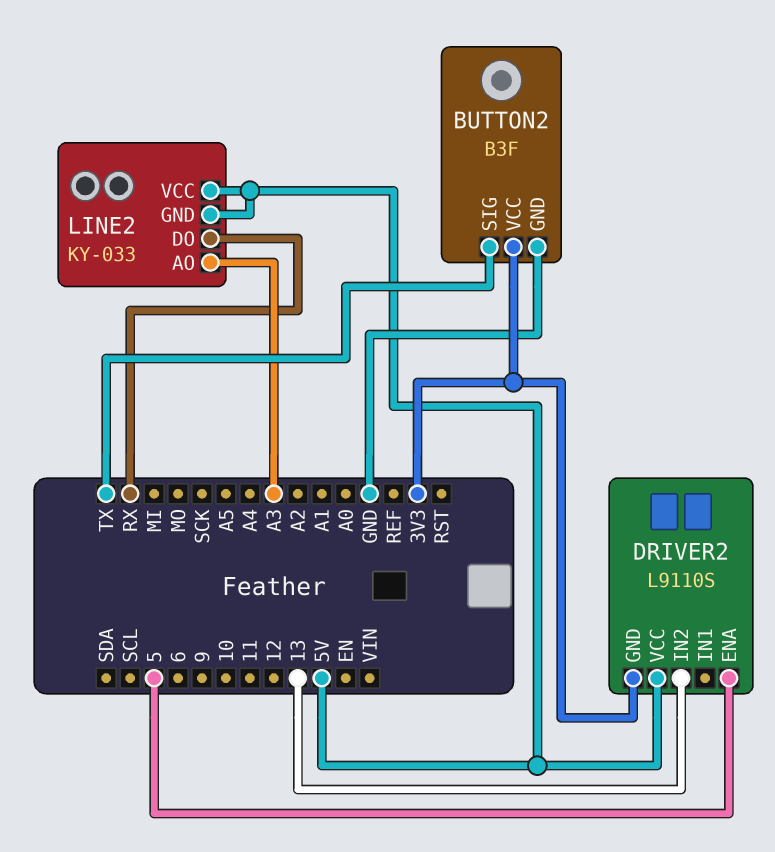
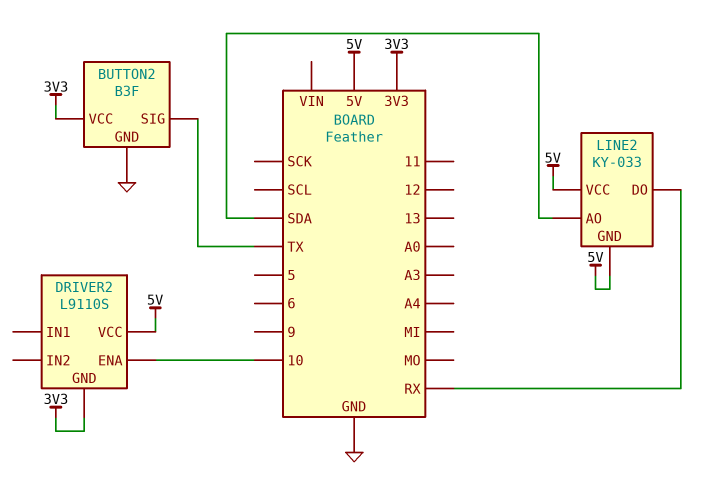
DRIVER2 pin ENA: 5 -> 10
DRIVER2 pin IN2: 13 -> none
LINE2 pin AO: A3 -> SDA

